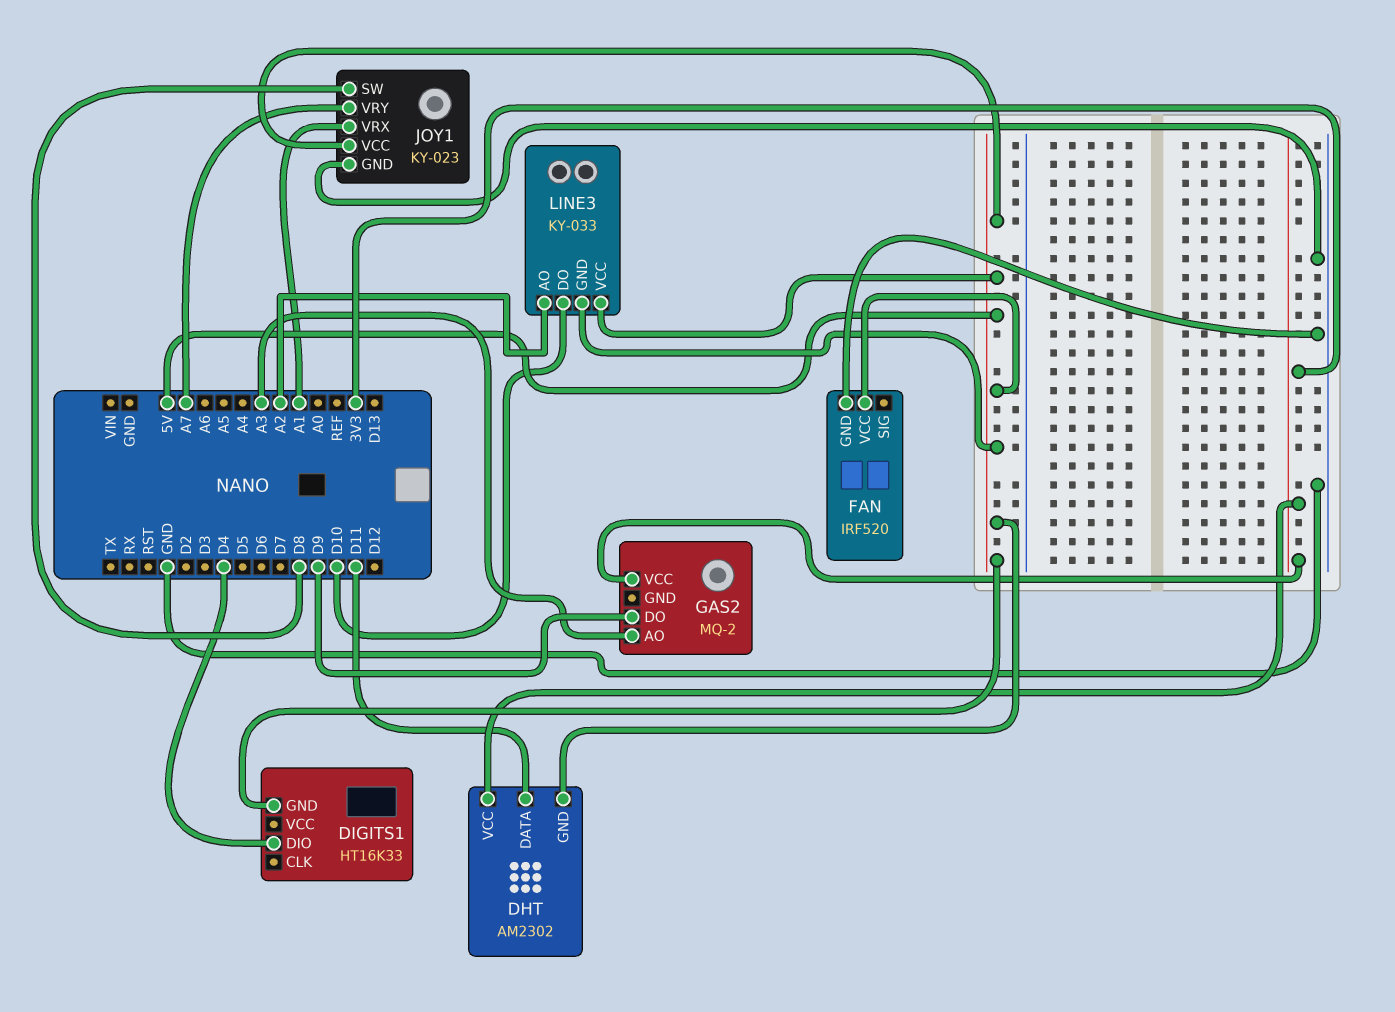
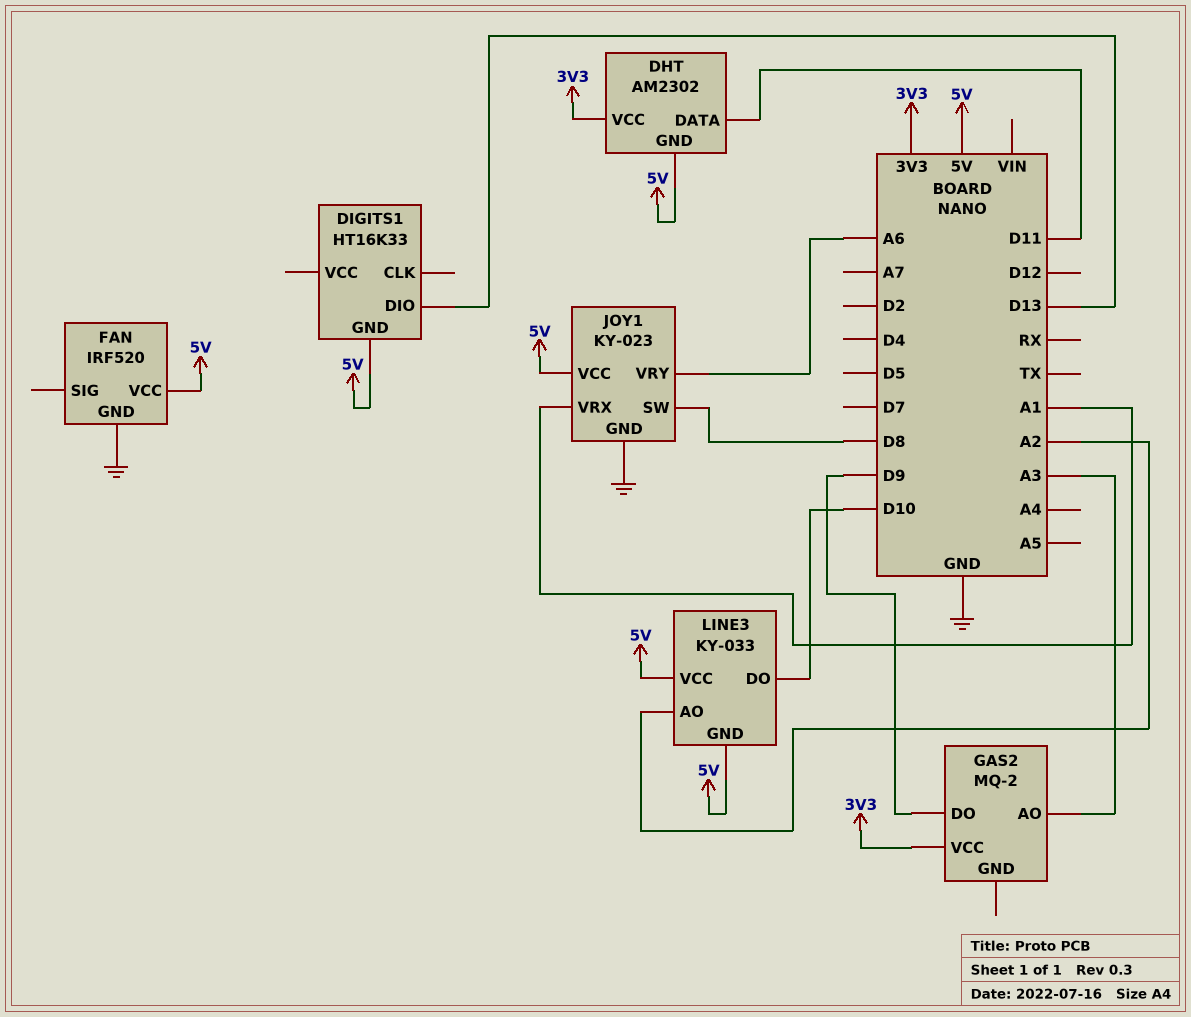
DIGITS1 pin DIO: D4 -> D13
JOY1 pin VRY: A7 -> A6

